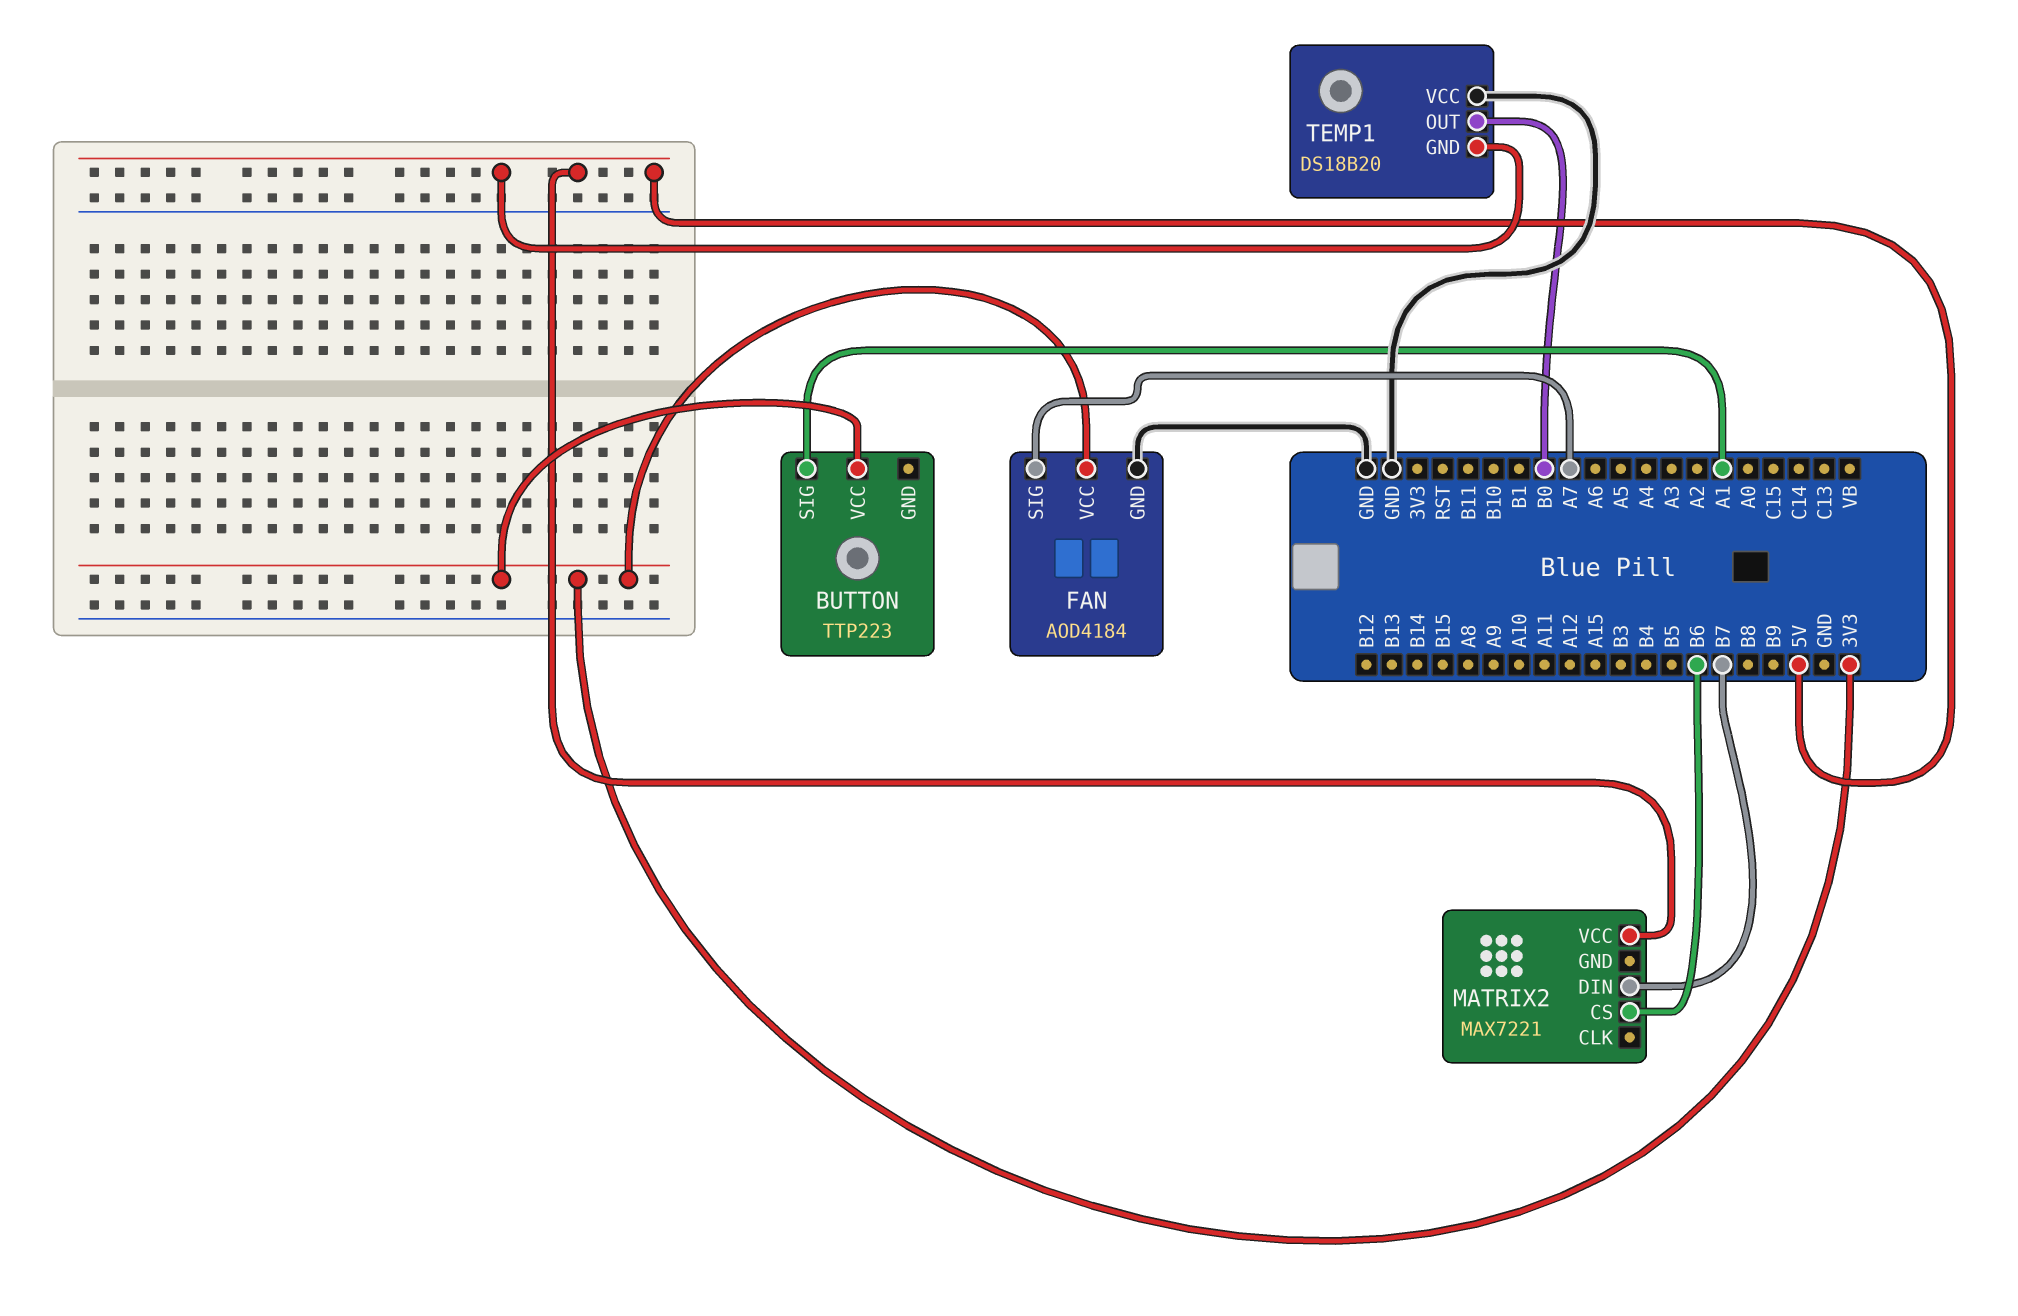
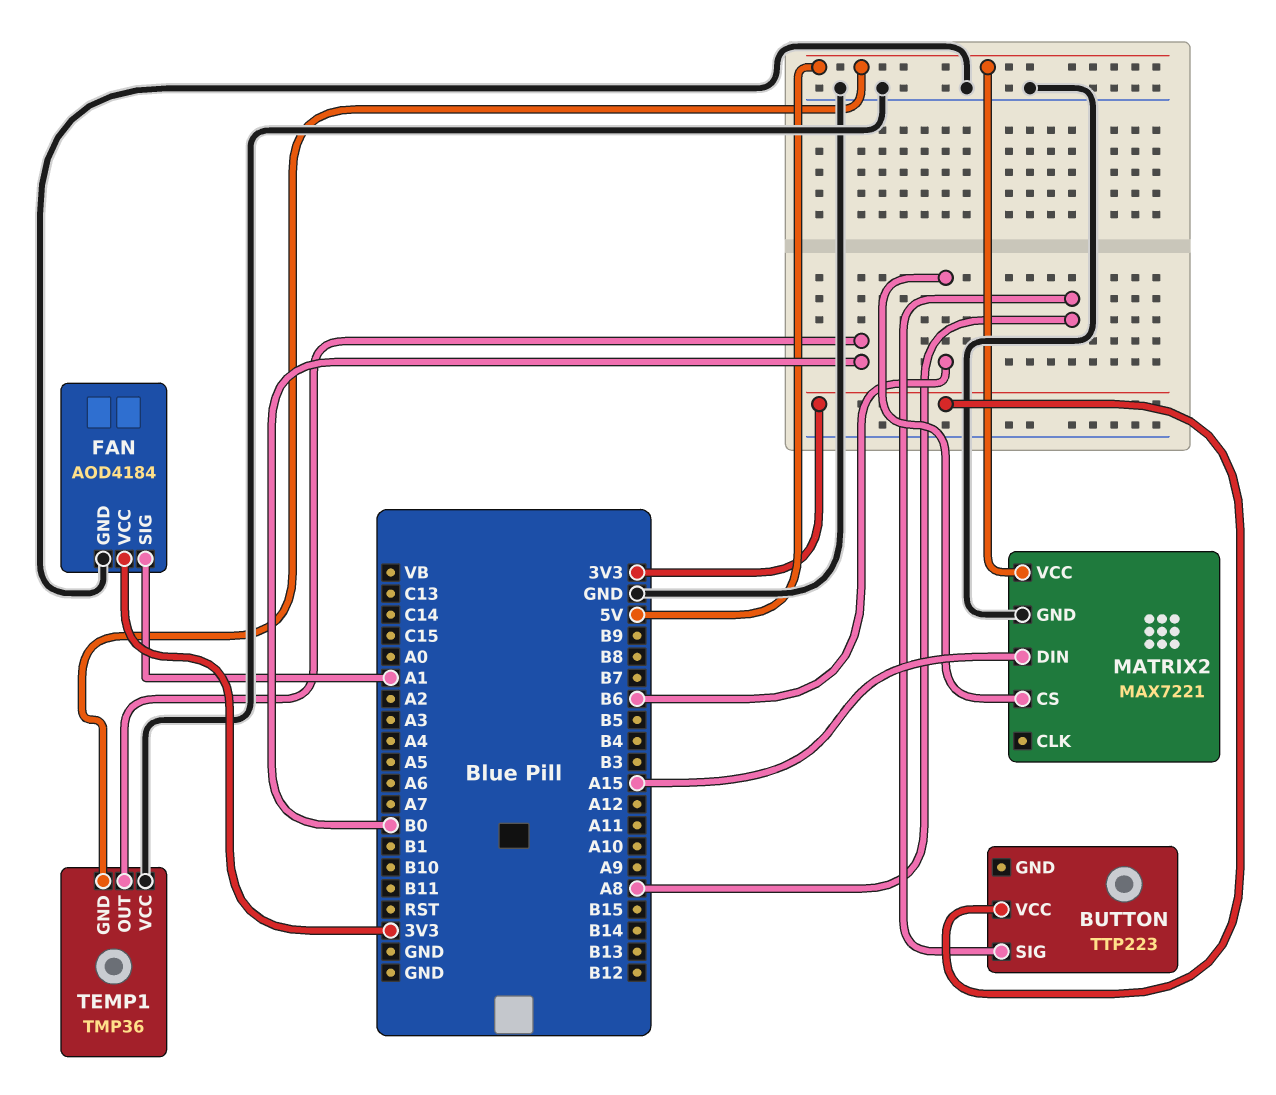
BUTTON pin SIG: A1 -> A8
FAN pin SIG: A7 -> A1
MATRIX2 pin DIN: B7 -> A15
MATRIX2 pin GND: none -> GND
TEMP1: DS18B20 -> TMP36

